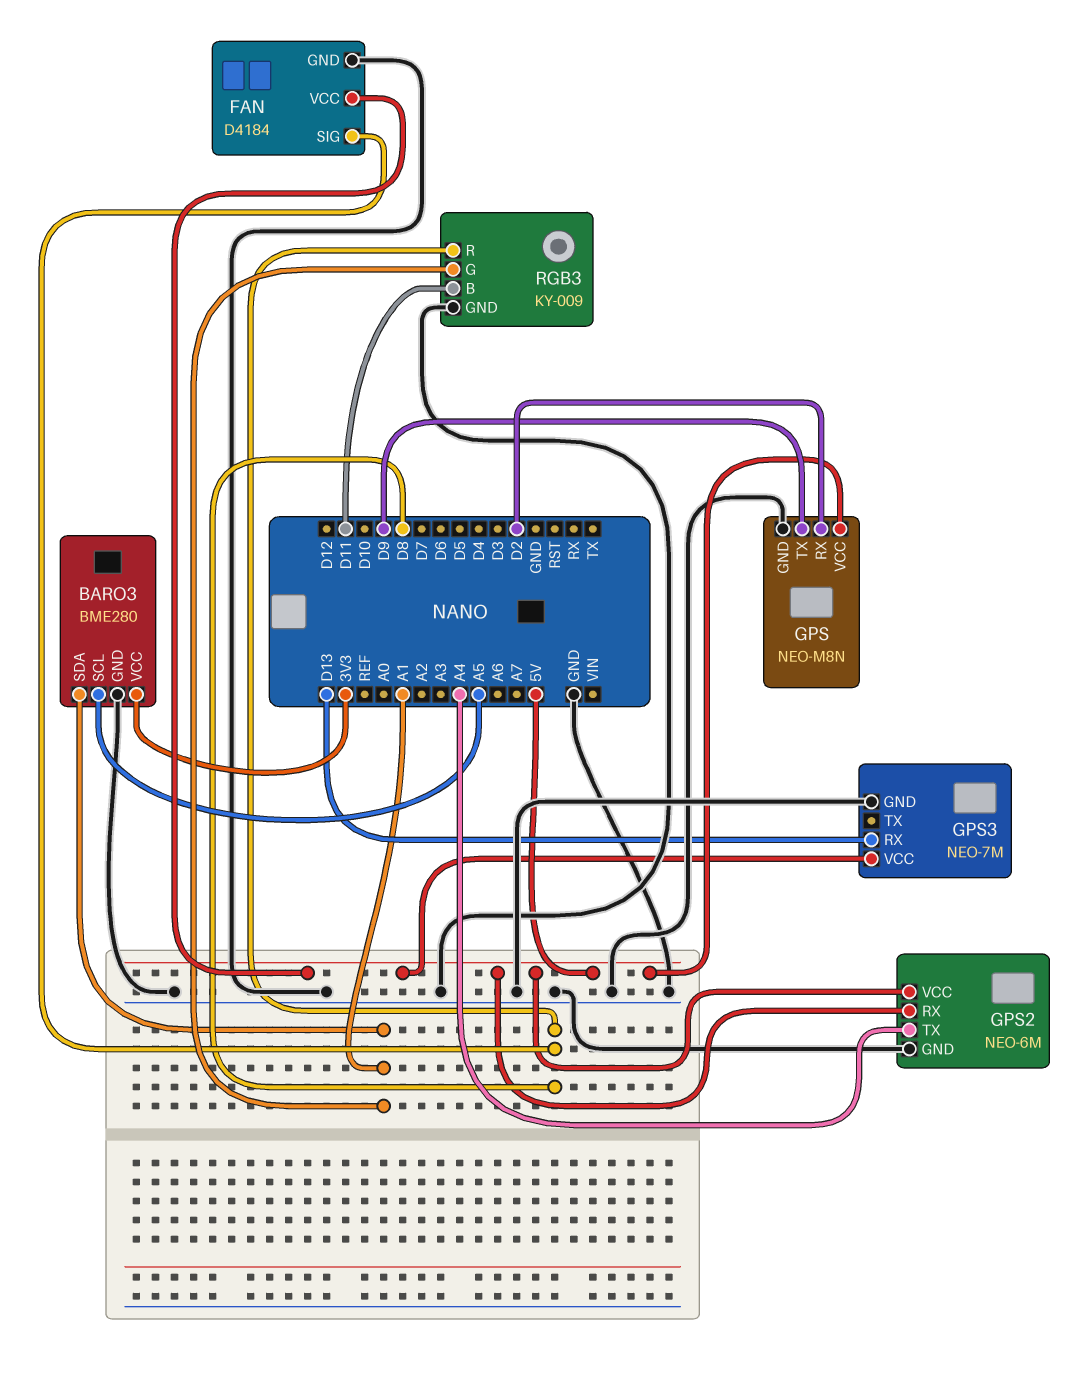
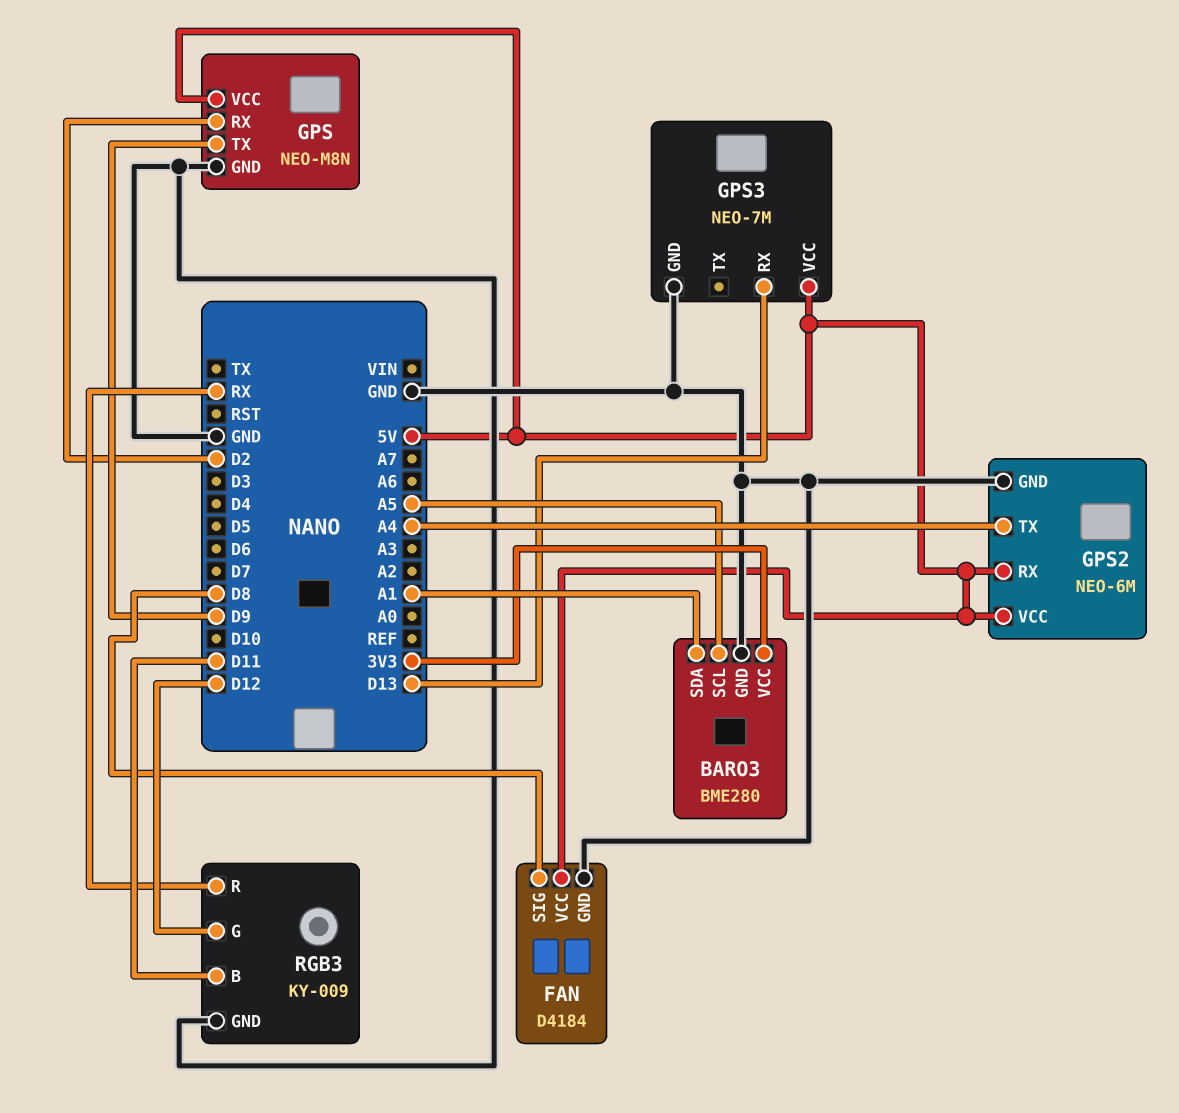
RGB3 pin G: A1 -> D12
RGB3 pin R: D8 -> RX

